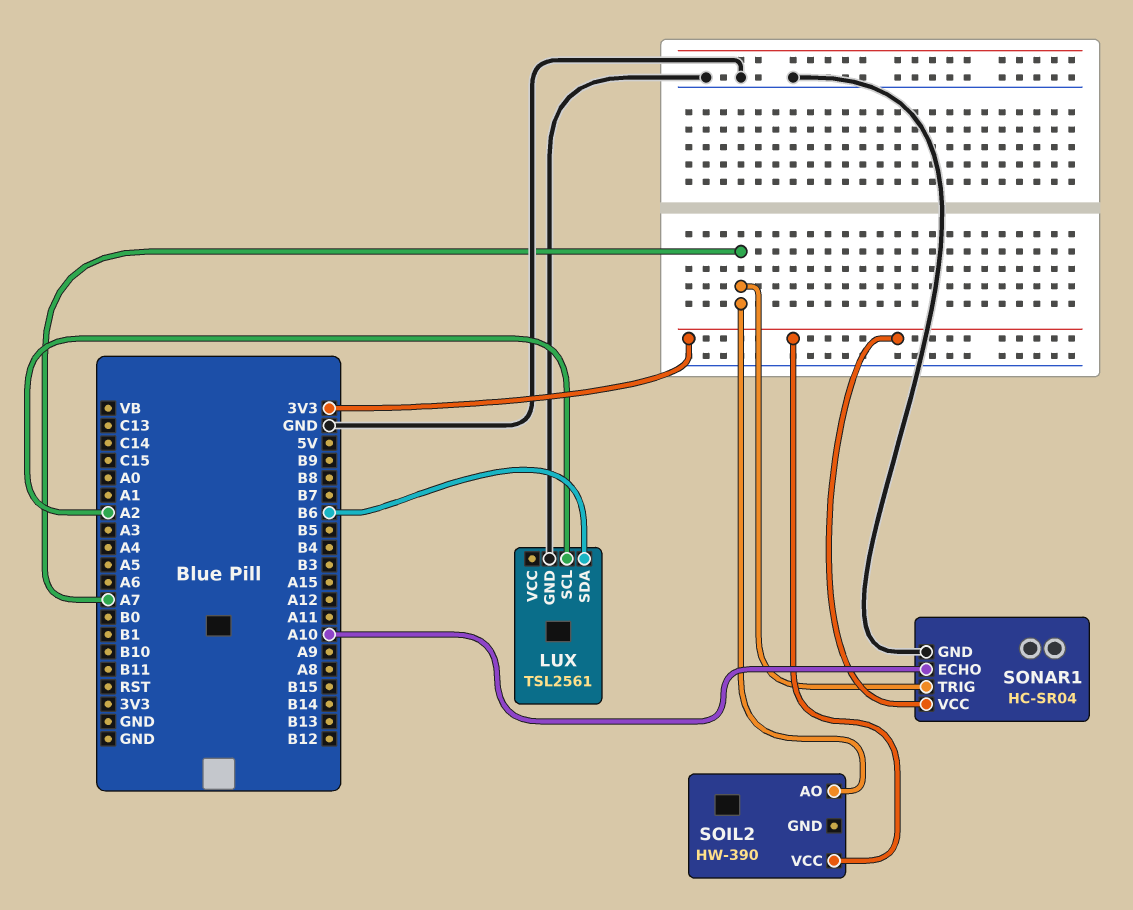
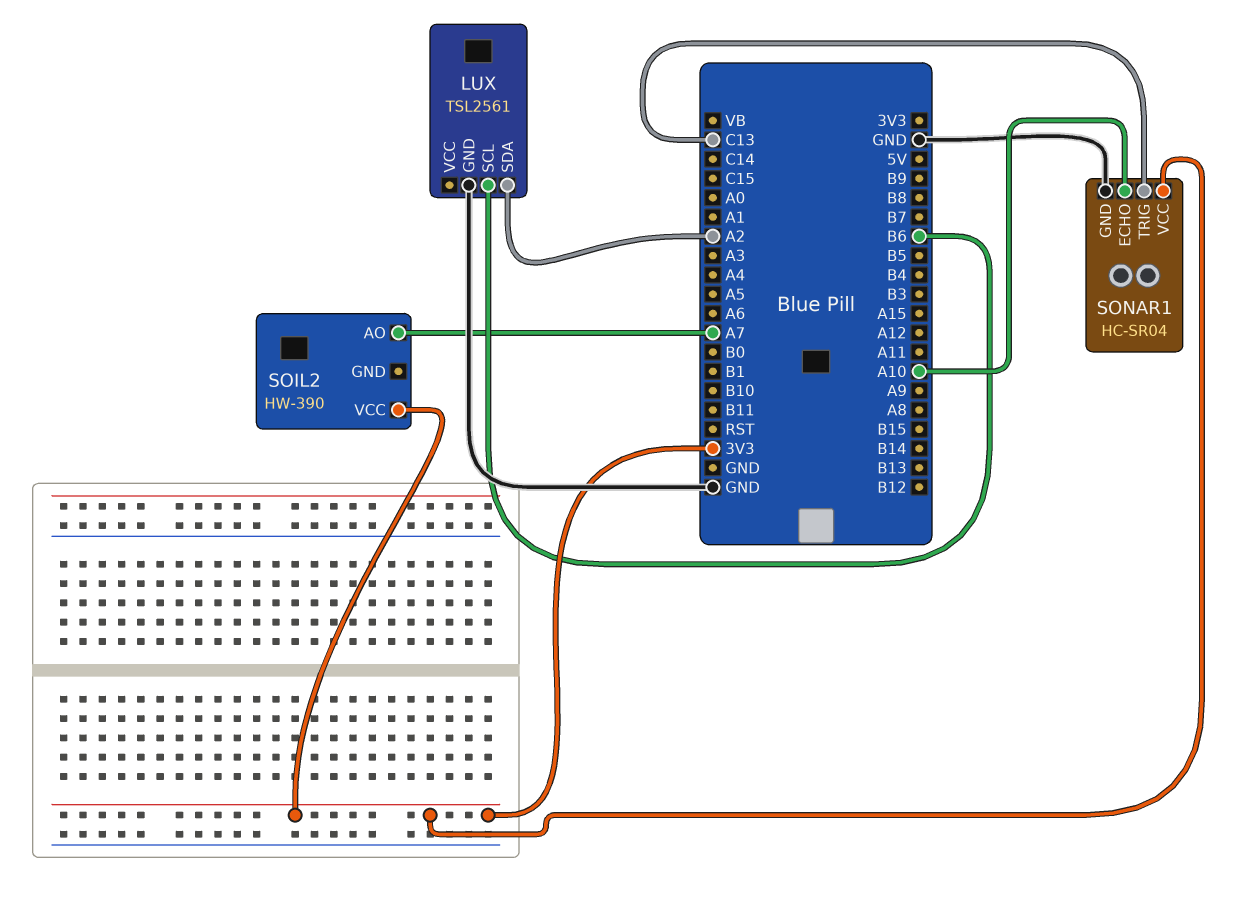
LUX pin SCL: A2 -> B6
LUX pin SDA: B6 -> A2
SONAR1 pin TRIG: A7 -> C13

